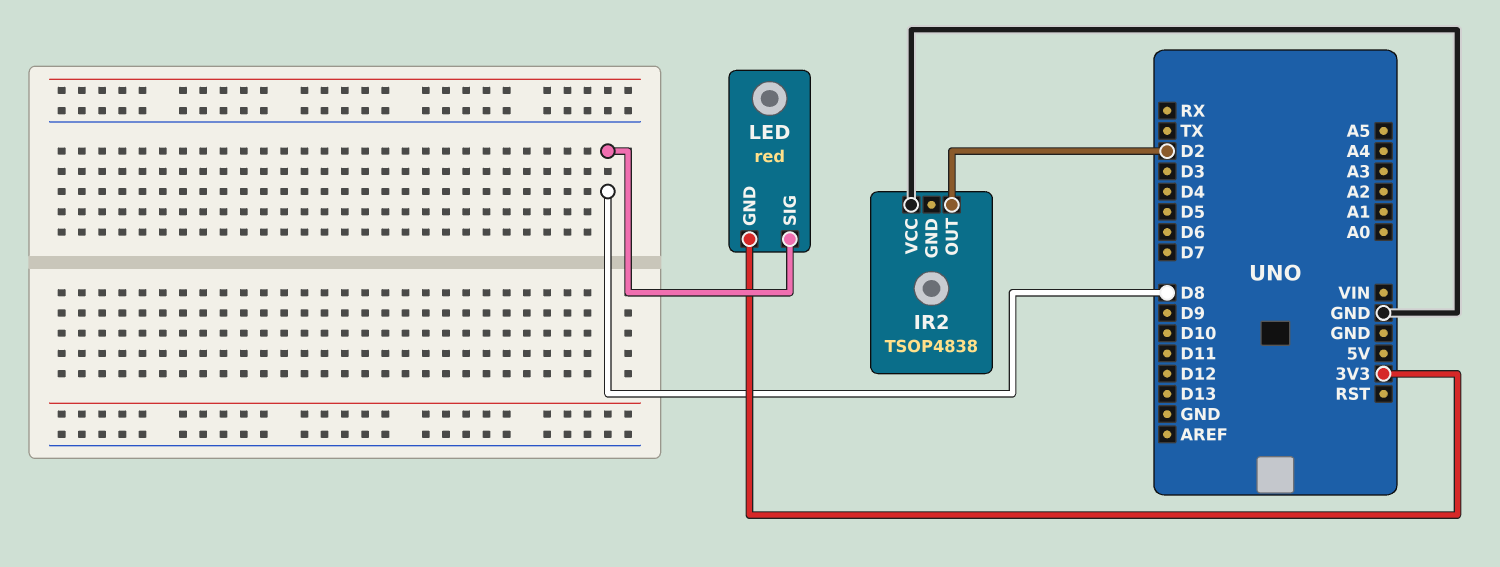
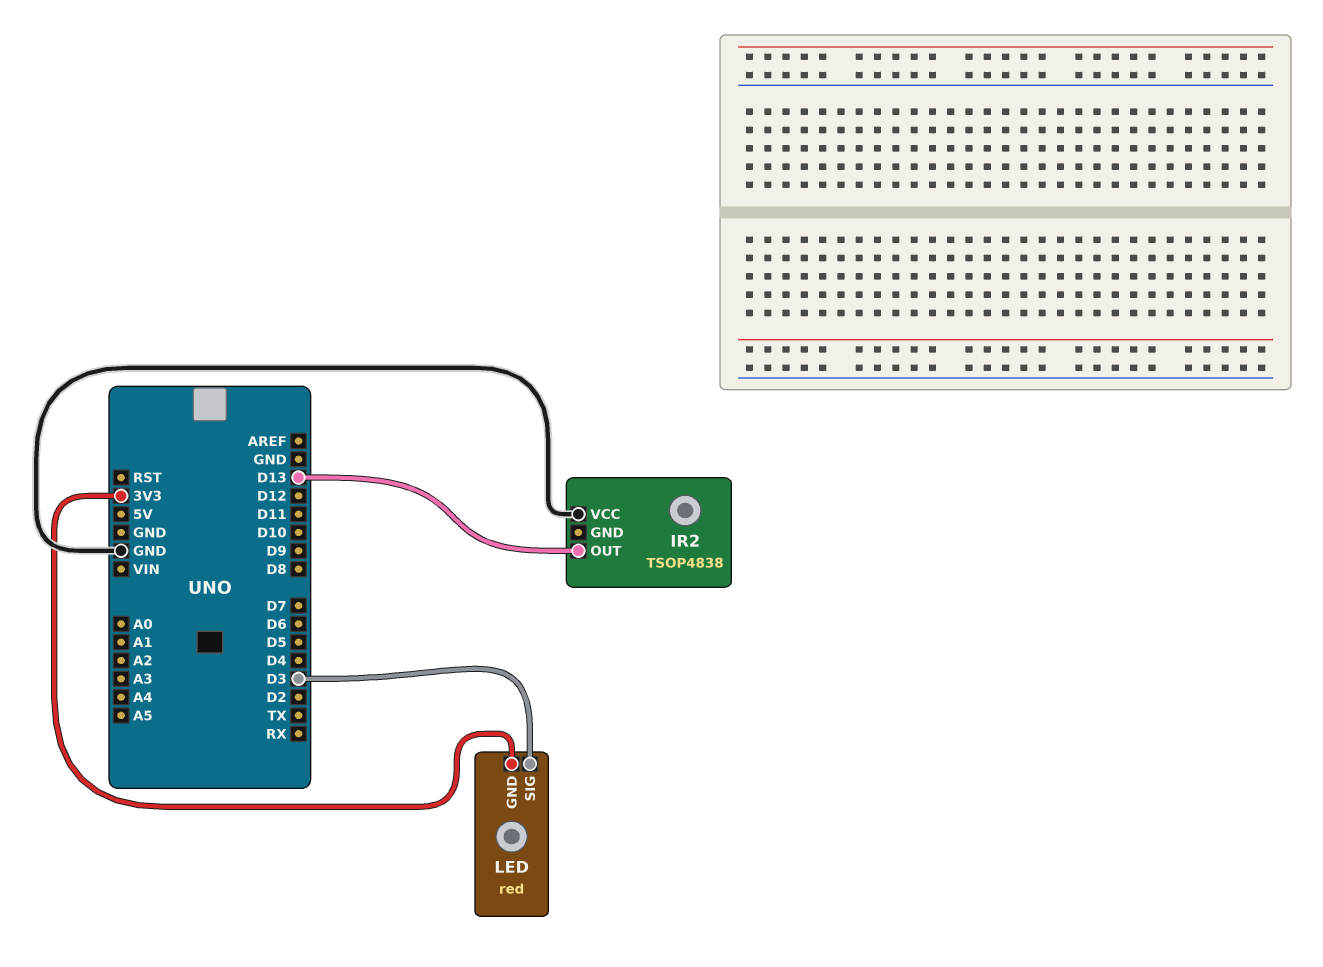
IR2 pin OUT: D2 -> D13
LED pin SIG: D8 -> D3

